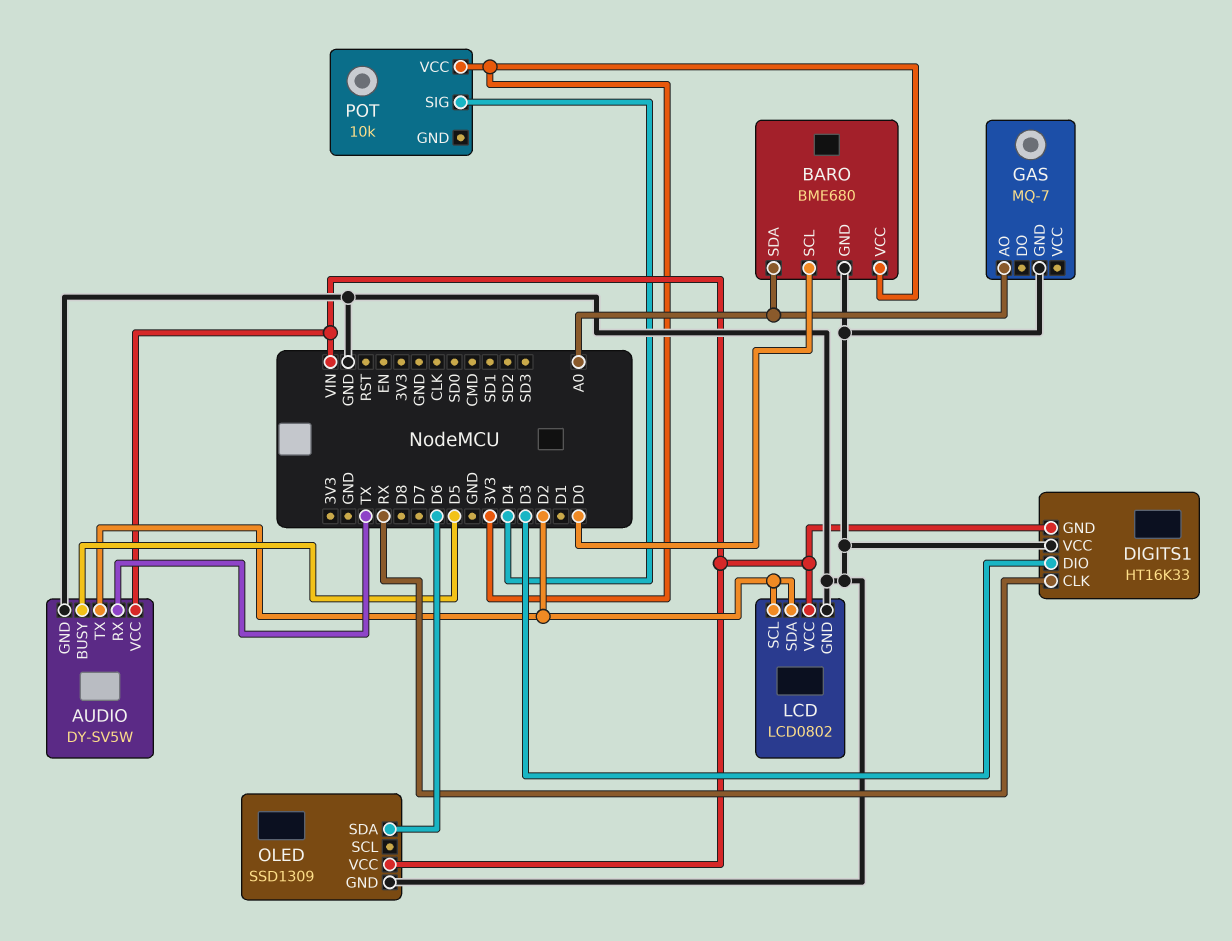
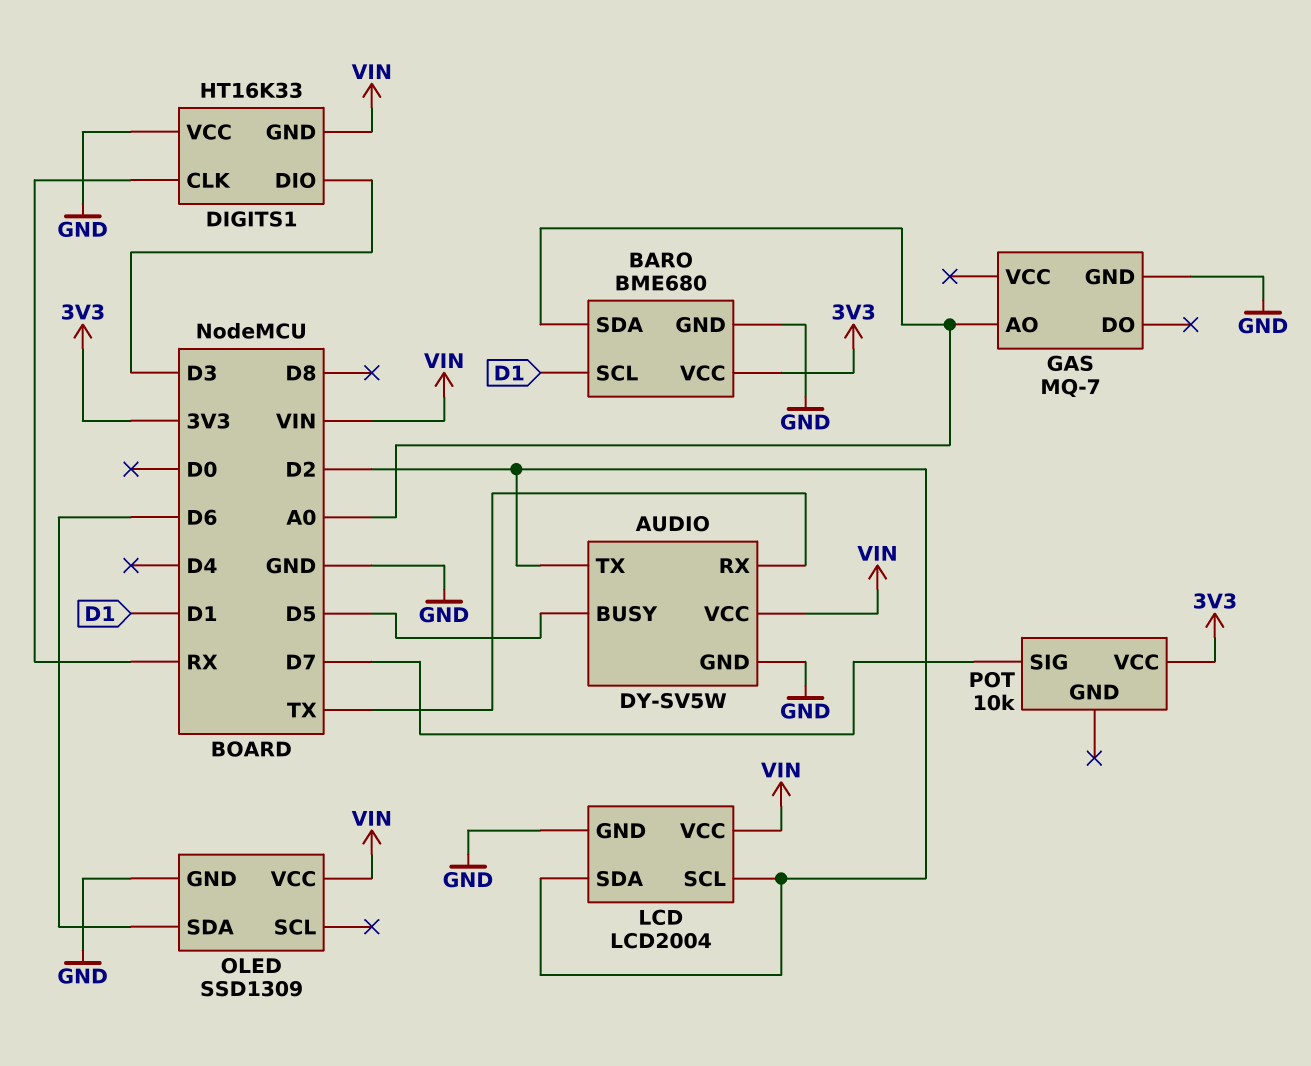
BARO pin SCL: D0 -> D1
LCD: LCD0802 -> LCD2004
POT pin SIG: D4 -> D7

